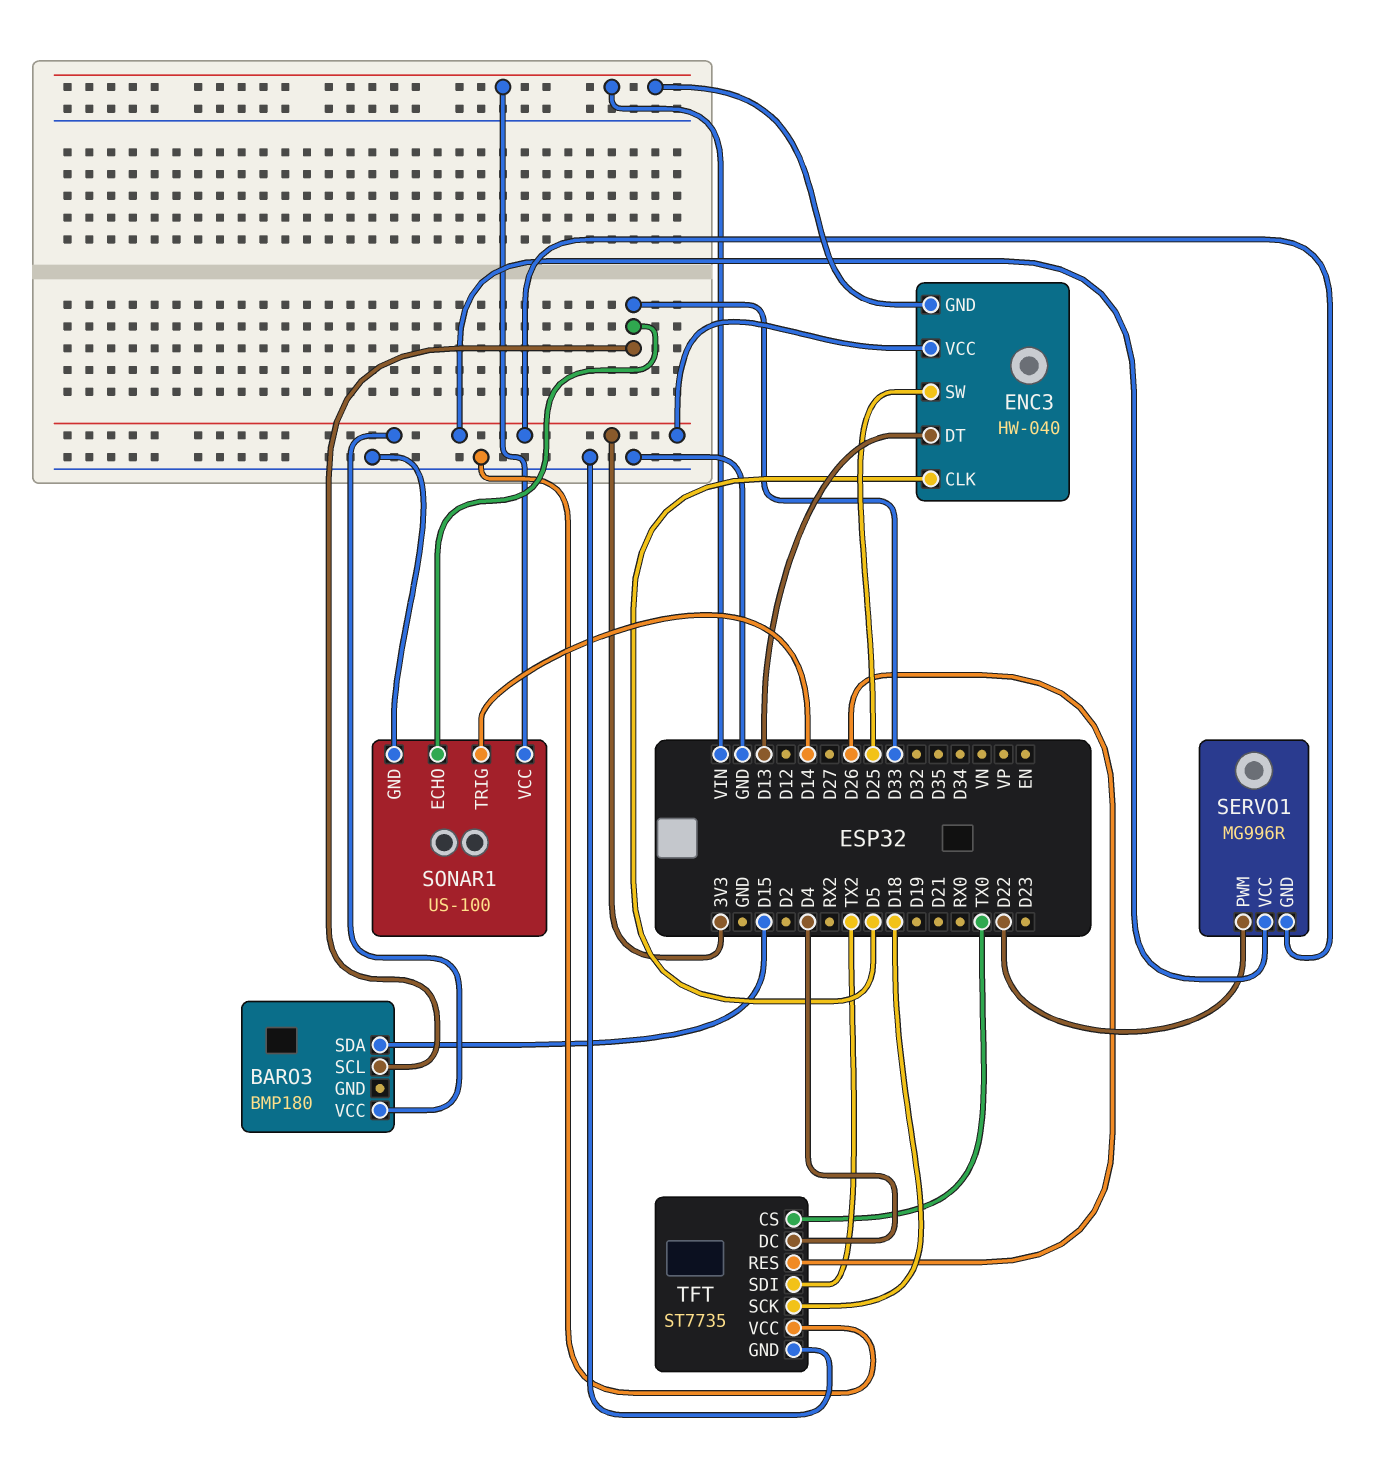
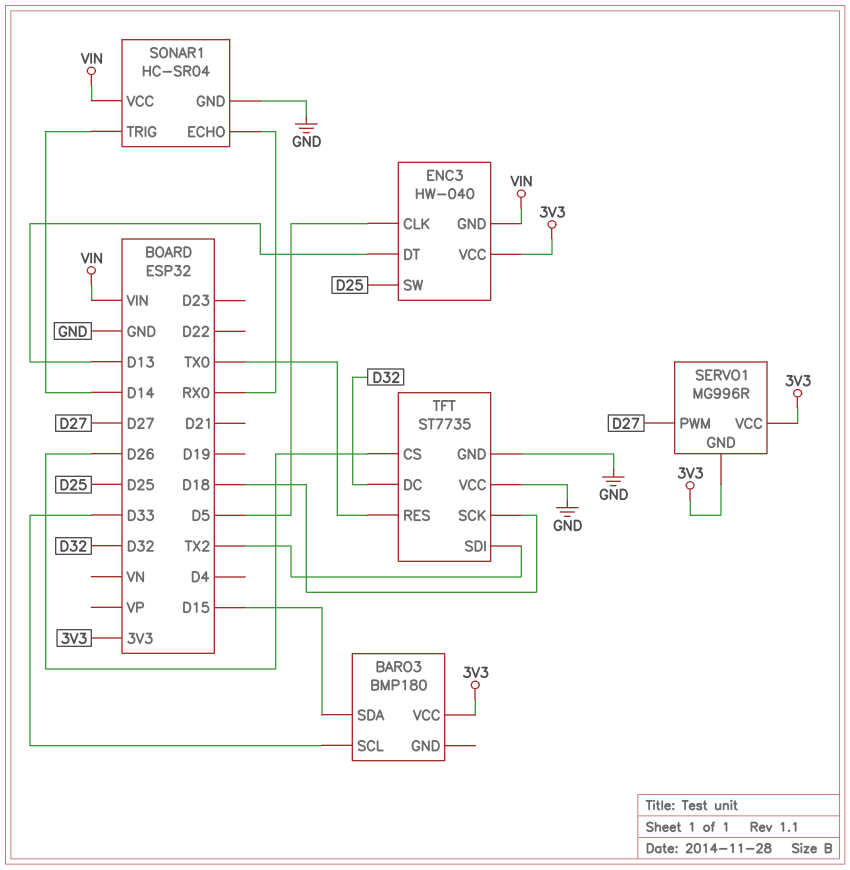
SERVO1 pin PWM: D22 -> D27
SONAR1: US-100 -> HC-SR04
SONAR1 pin ECHO: D33 -> RX0
TFT pin CS: TX0 -> D26
TFT pin DC: D4 -> D32
TFT pin RES: D26 -> TX0

